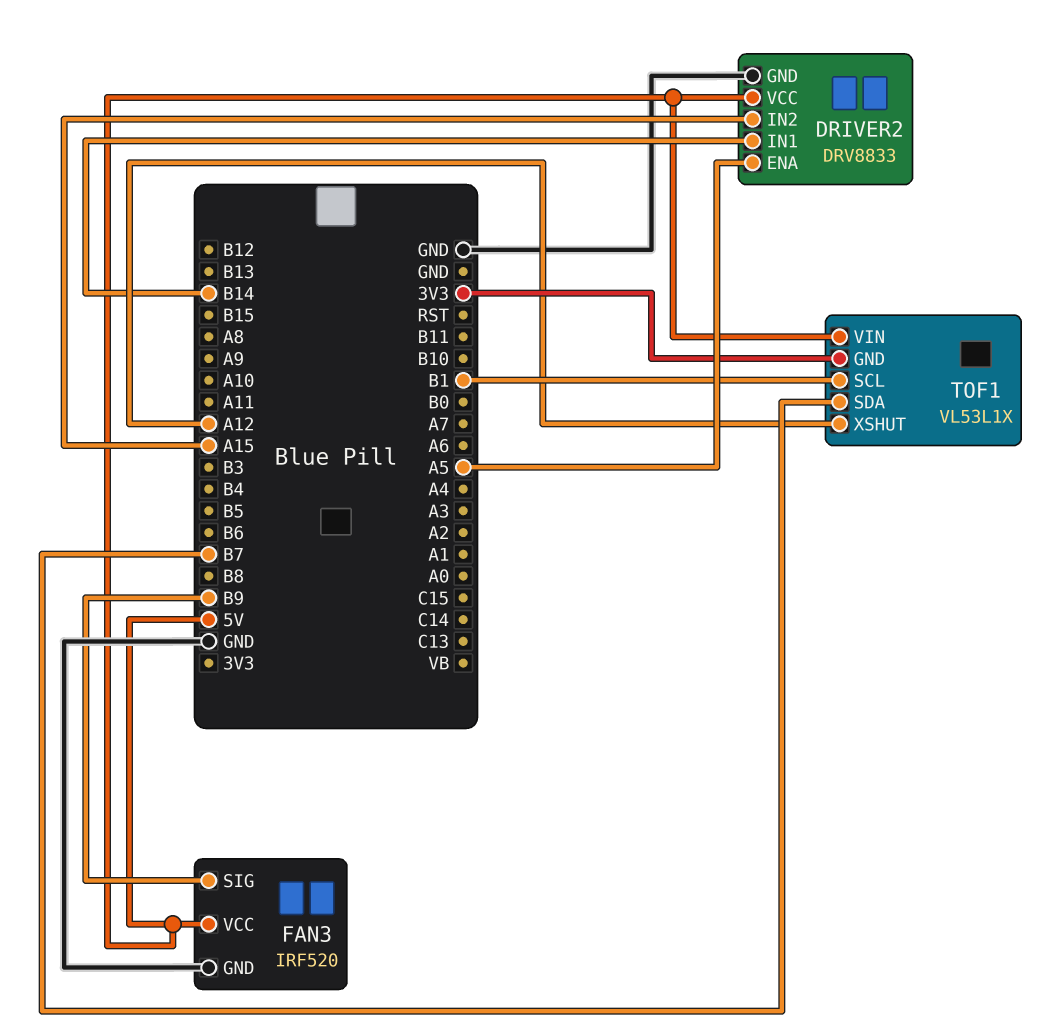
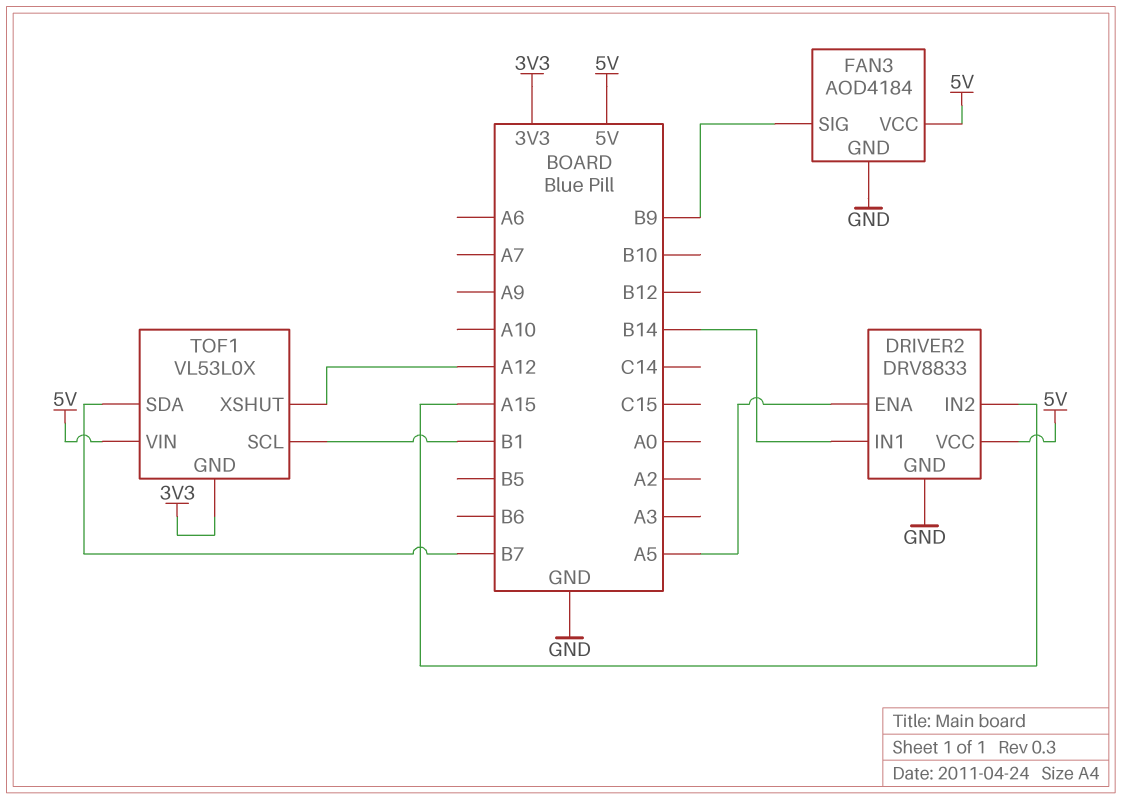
FAN3: IRF520 -> AOD4184
TOF1: VL53L1X -> VL53L0X

